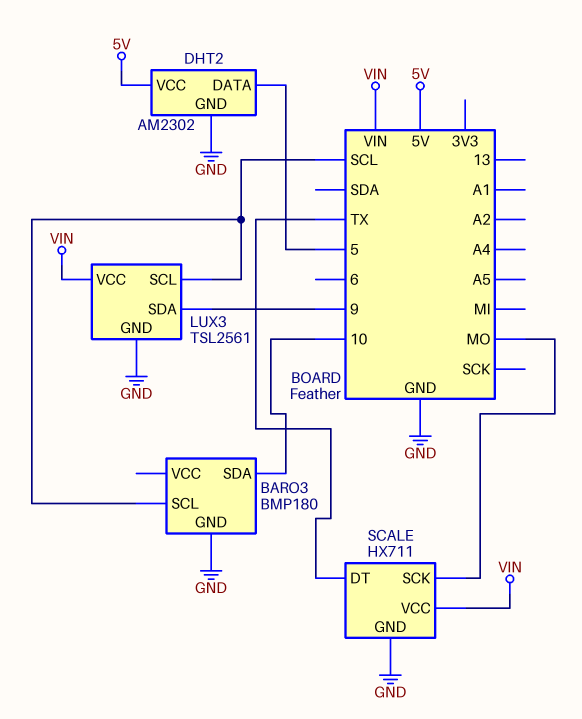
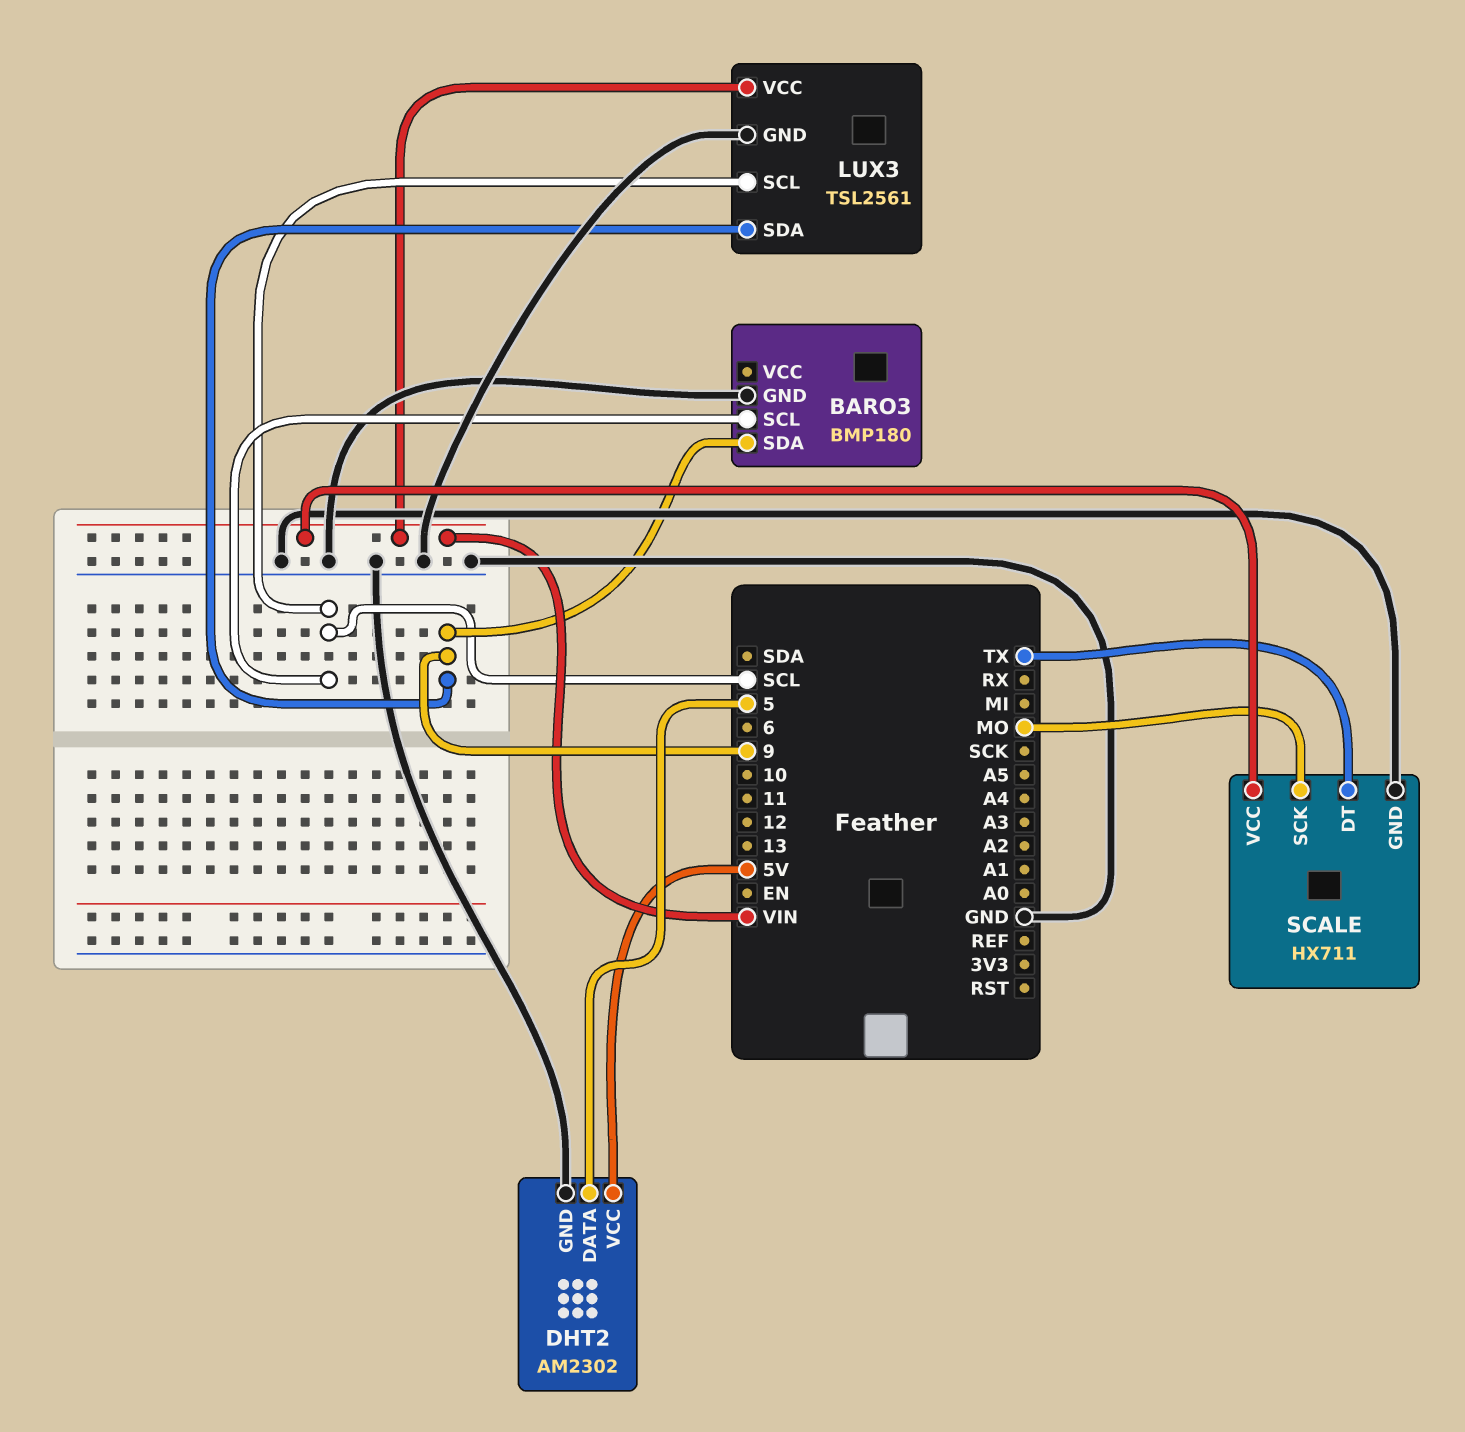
BARO3 pin SDA: 10 -> 9

